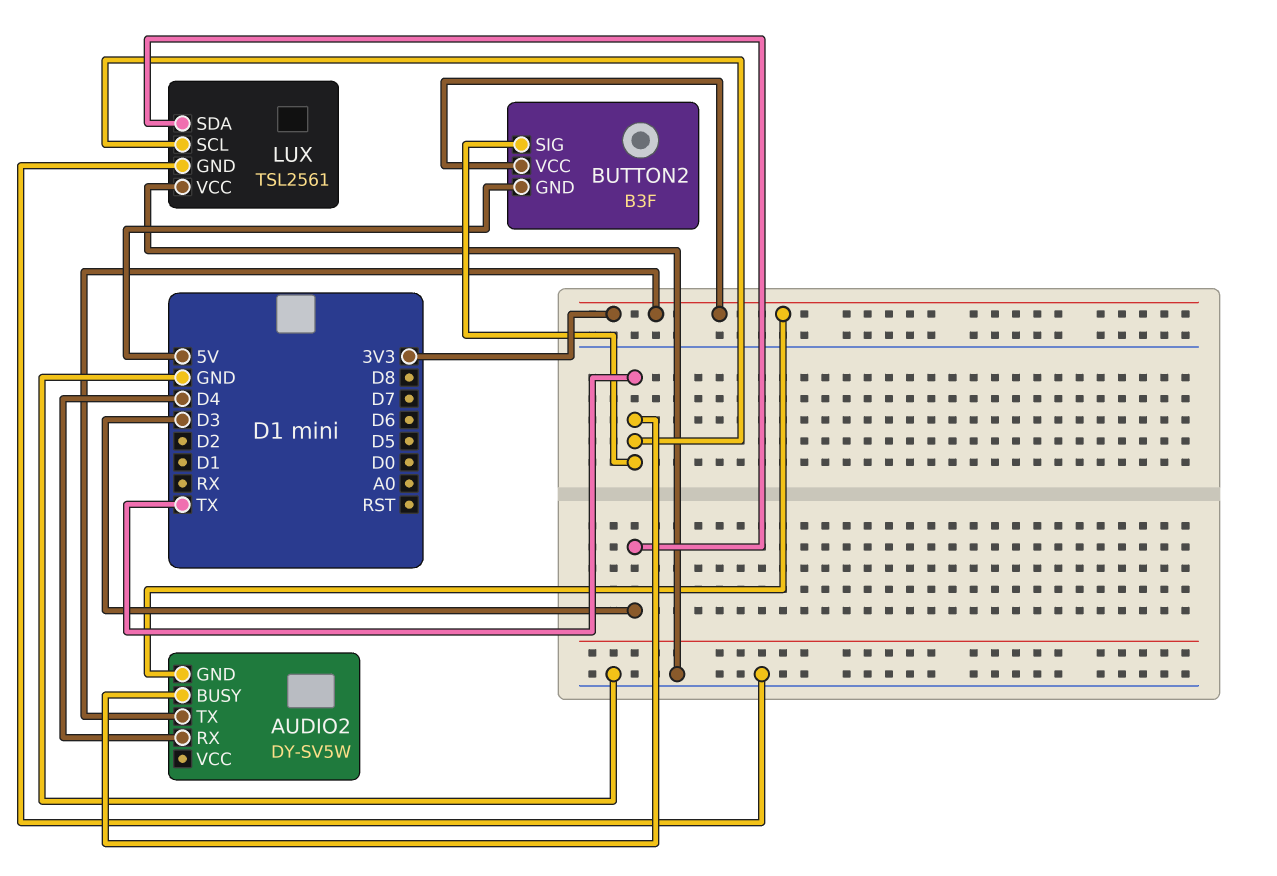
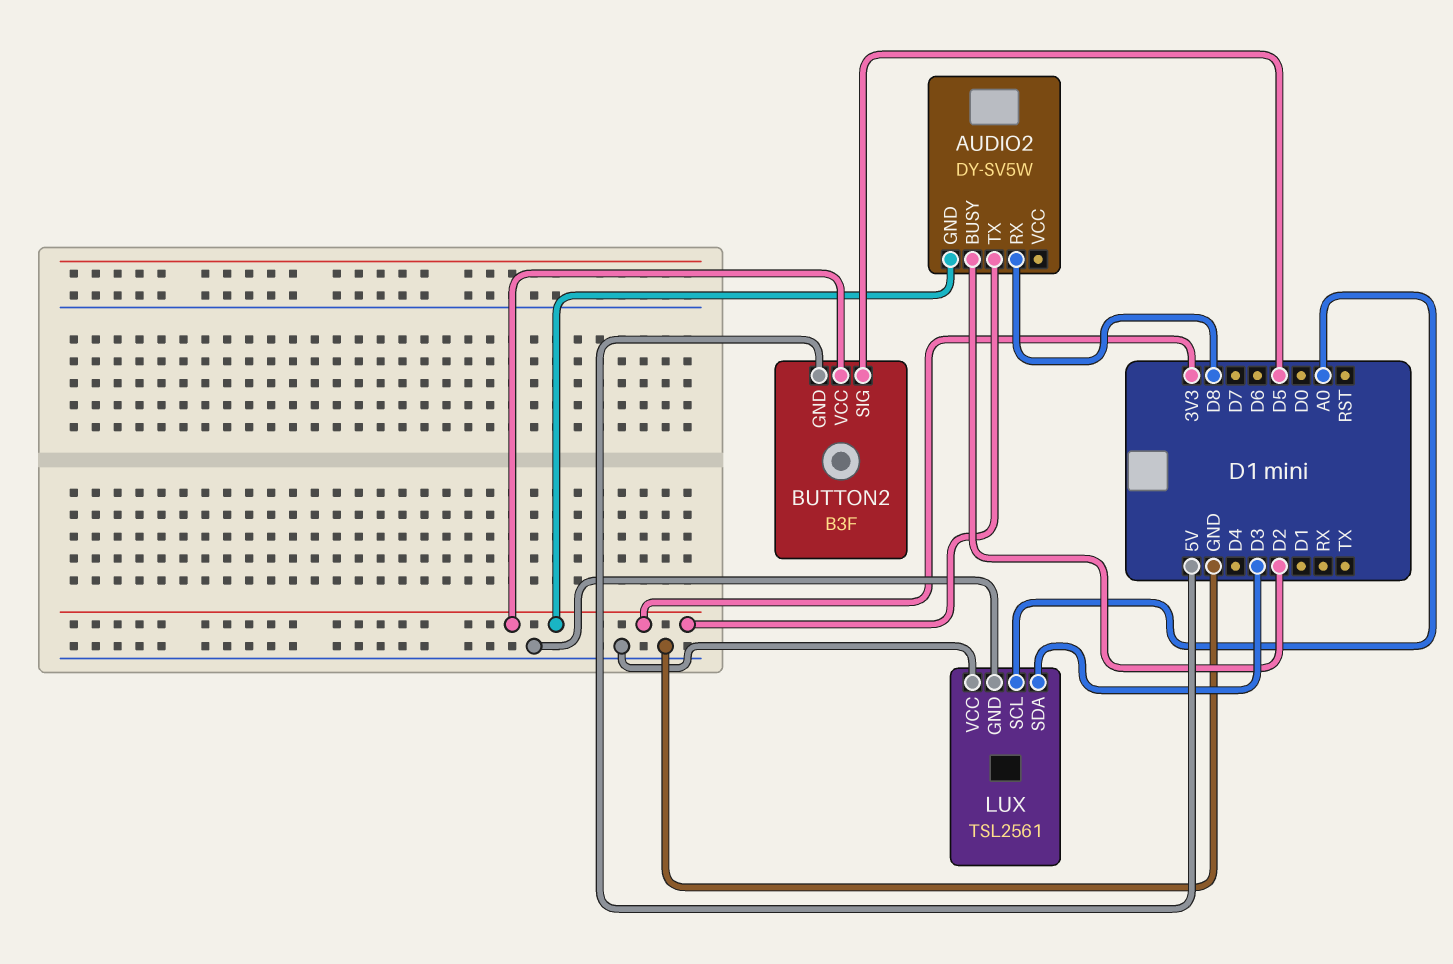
AUDIO2 pin BUSY: TX -> D2
AUDIO2 pin RX: D4 -> D8
BUTTON2 pin SIG: TX -> D5
LUX pin SCL: TX -> A0

